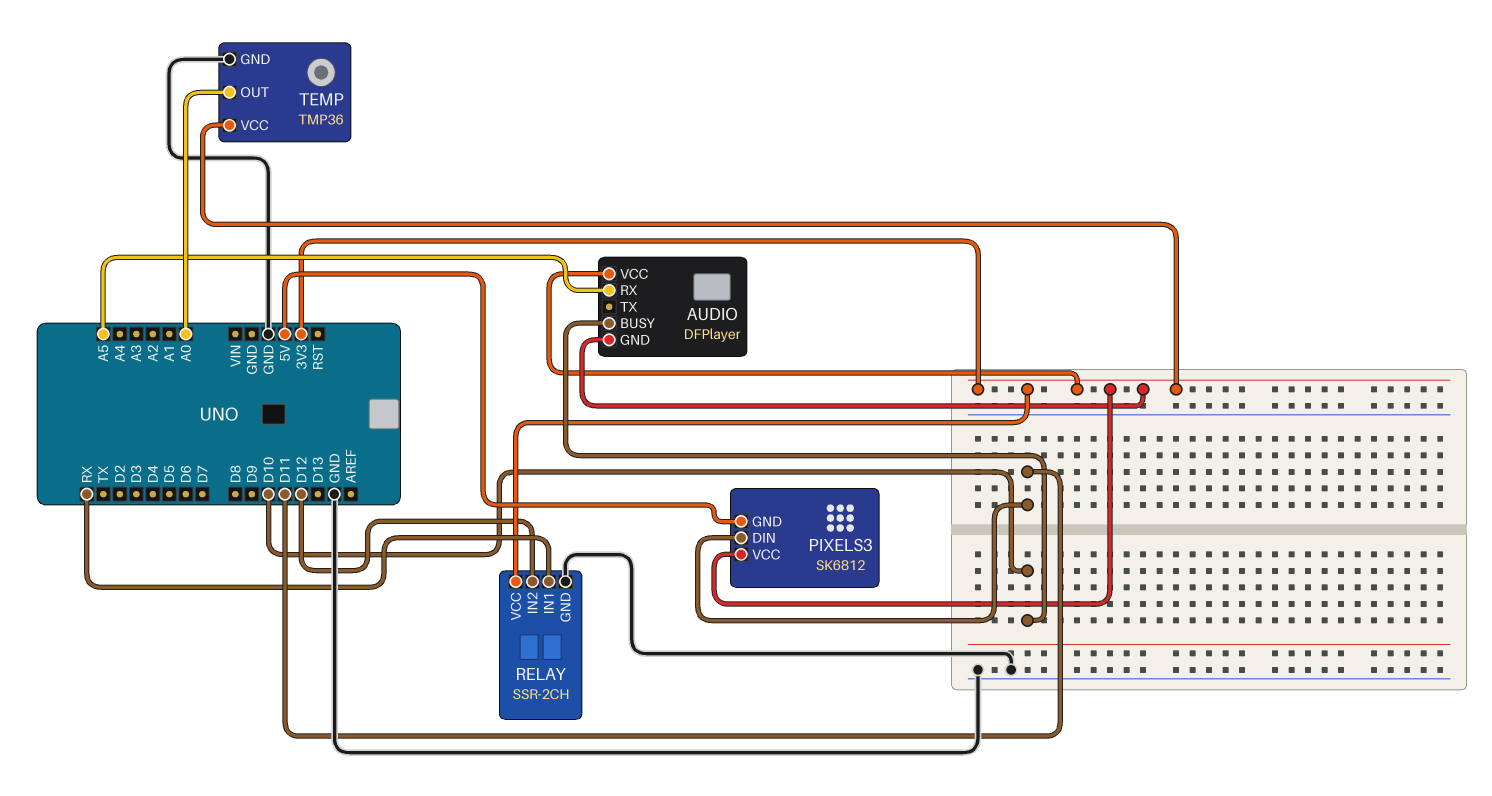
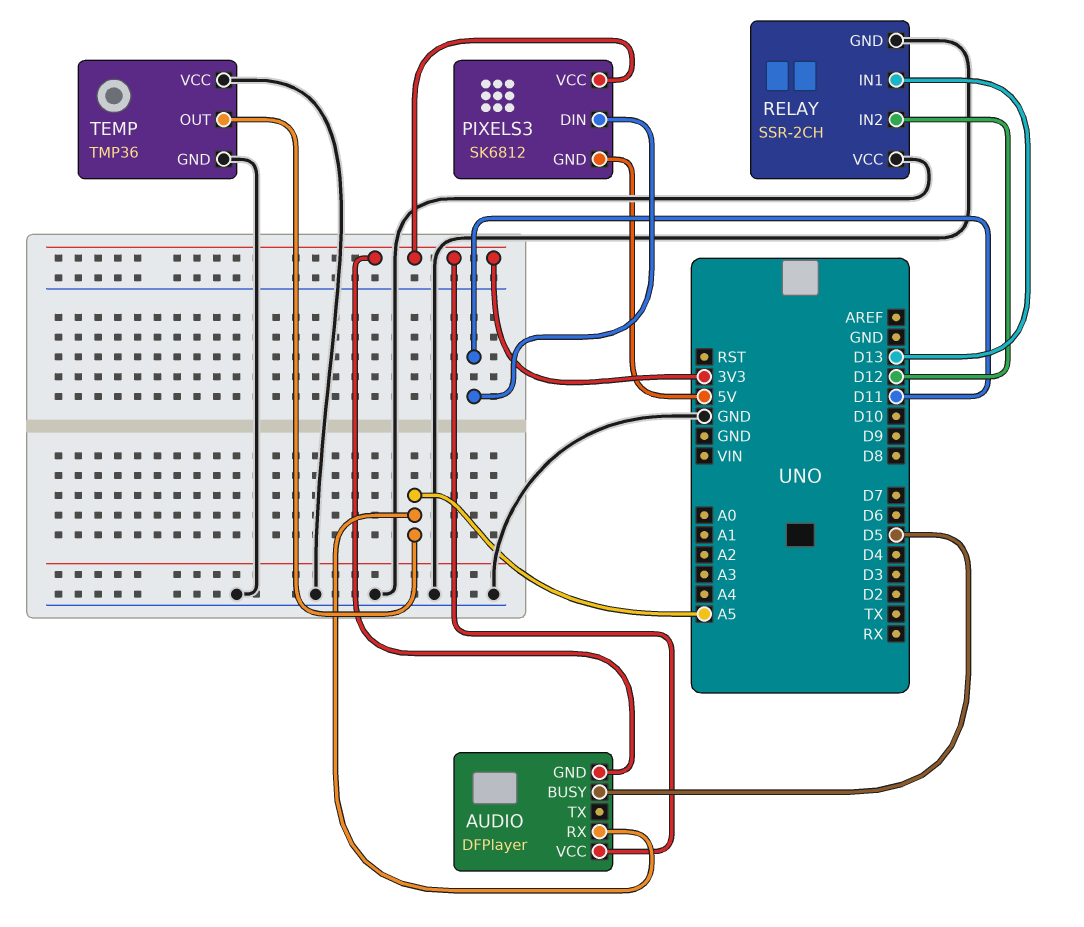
AUDIO pin BUSY: D10 -> D5
RELAY pin IN1: RX -> D13
RELAY pin VCC: 3V3 -> GND
TEMP pin OUT: A0 -> A5
TEMP pin VCC: 3V3 -> GND

